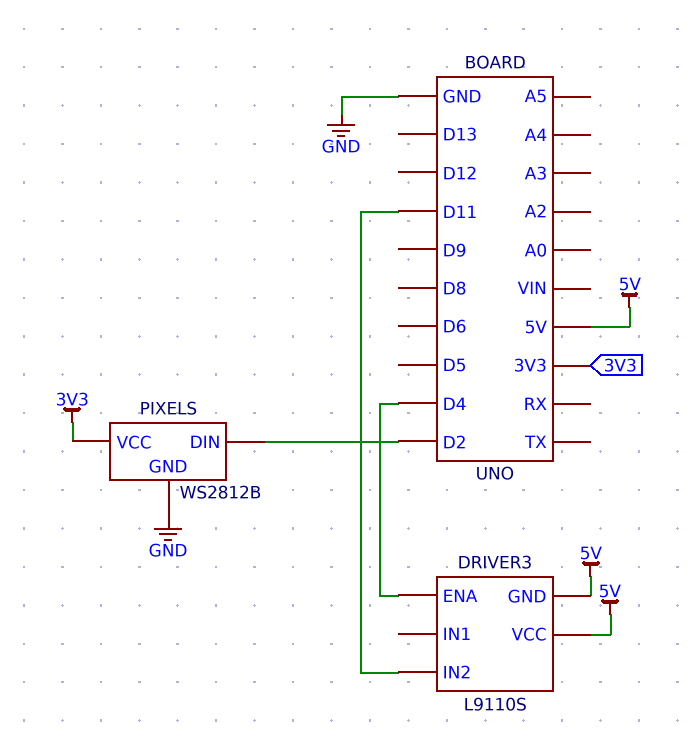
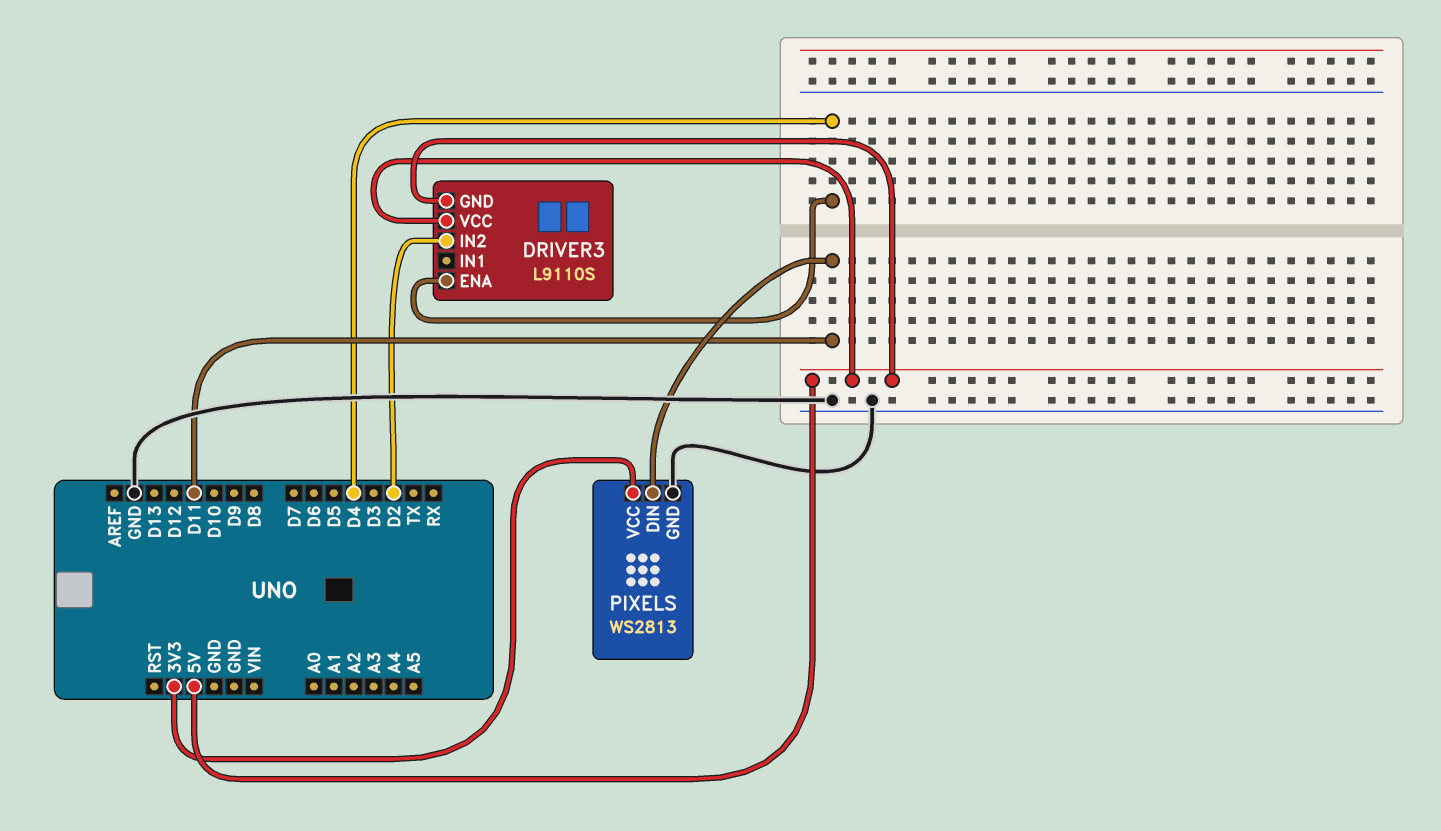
DRIVER3 pin IN2: D11 -> D2
PIXELS: WS2812B -> WS2813
PIXELS pin DIN: D2 -> D11

